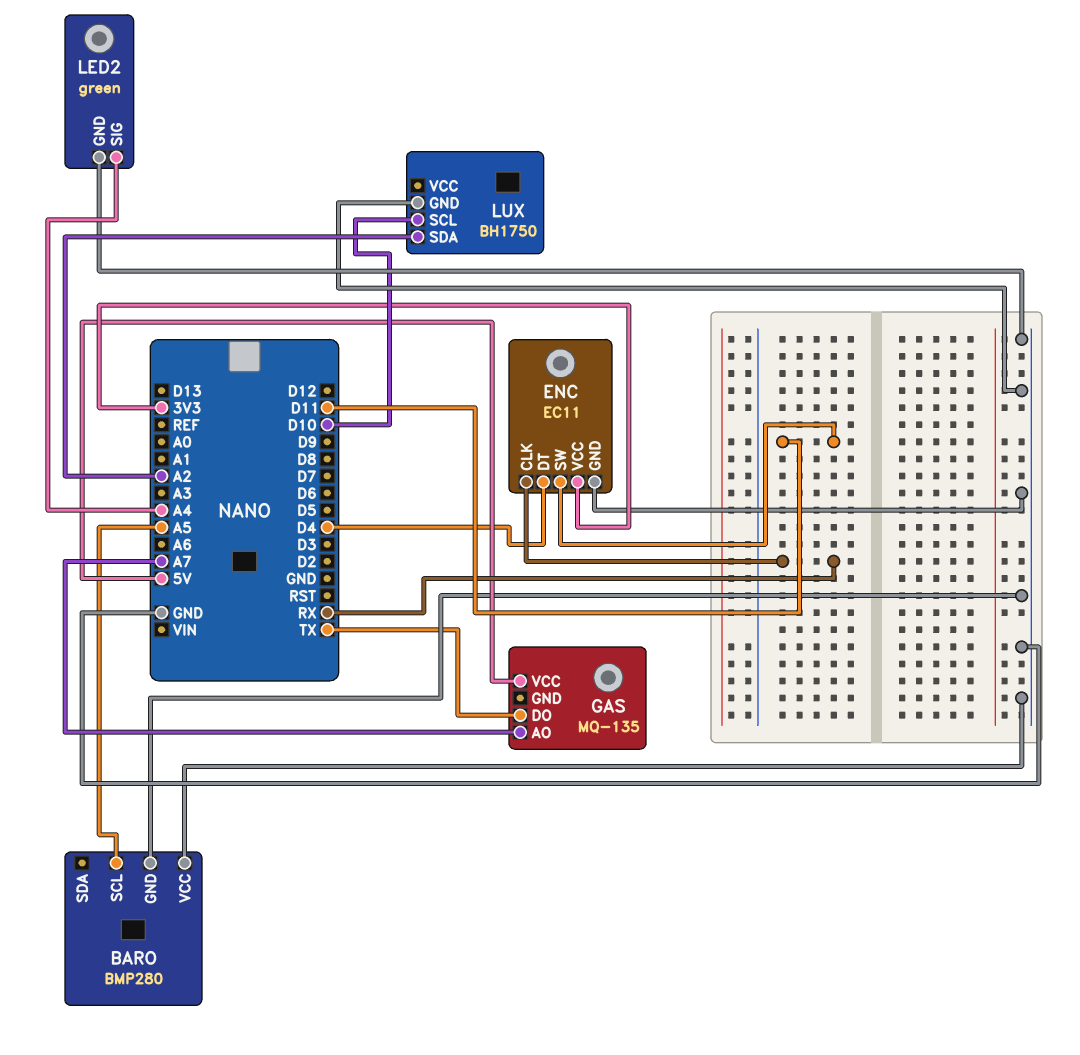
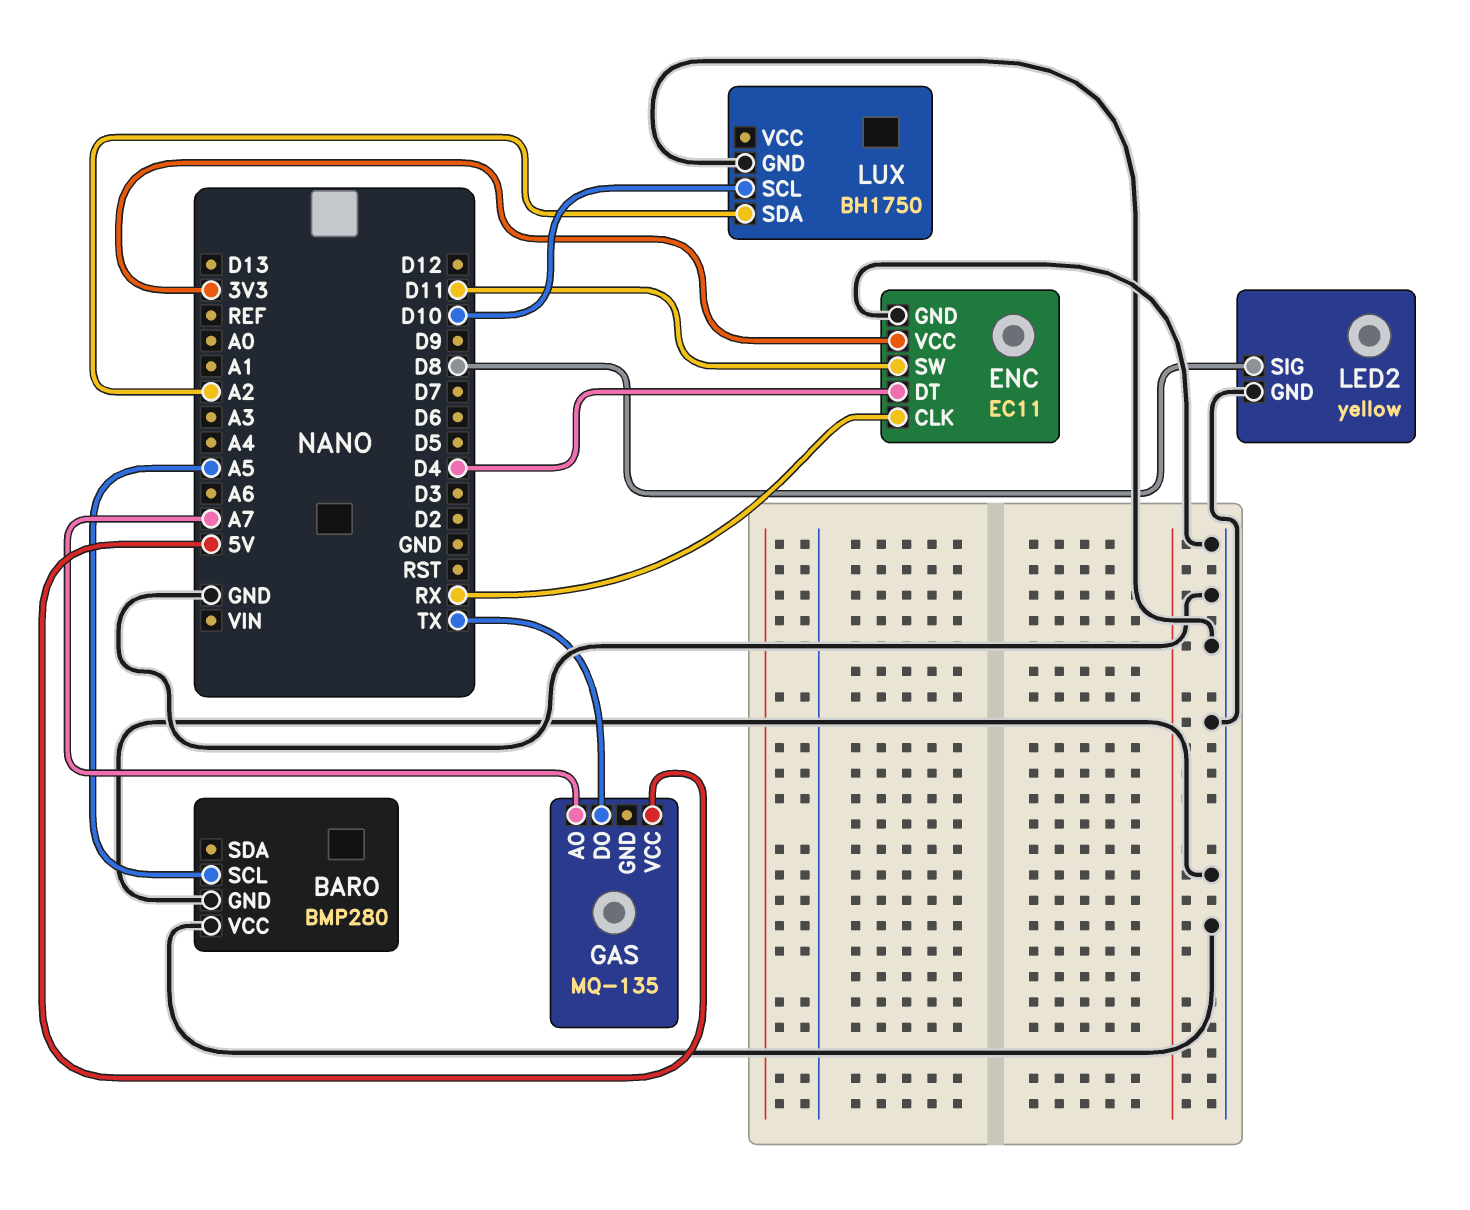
LED2: green -> yellow
LED2 pin SIG: A4 -> D8

